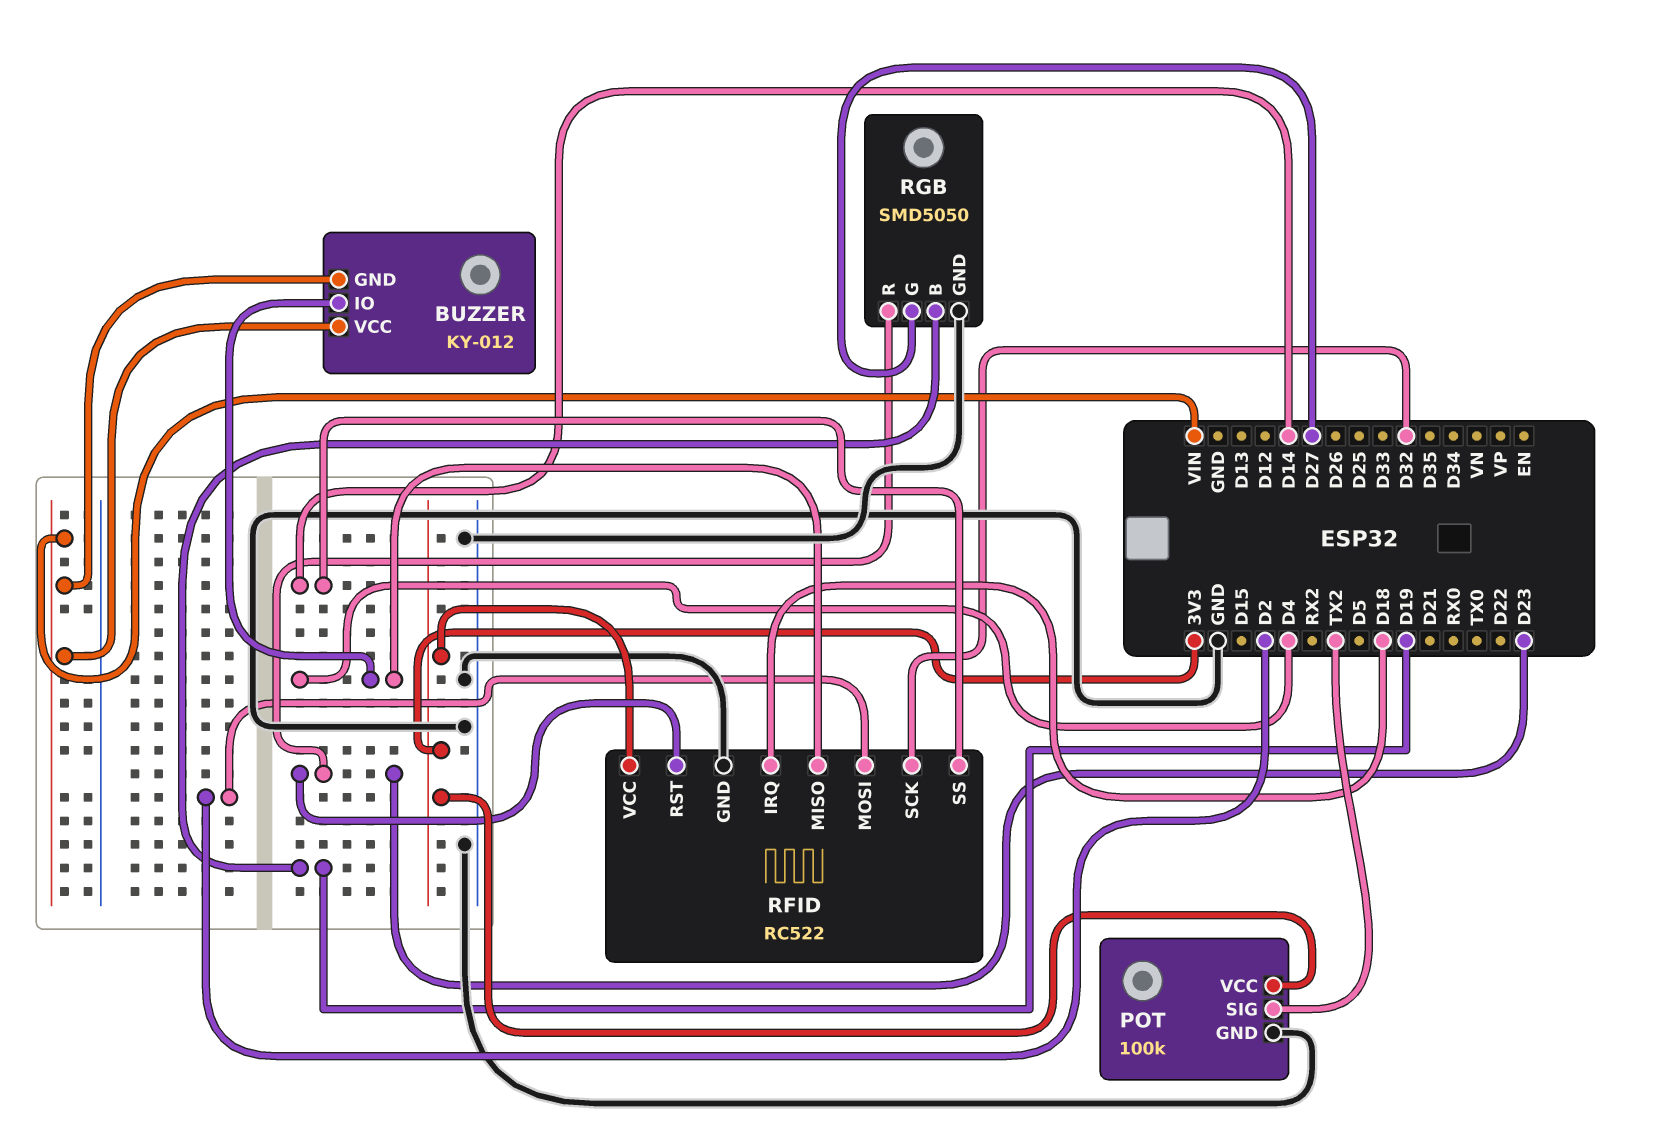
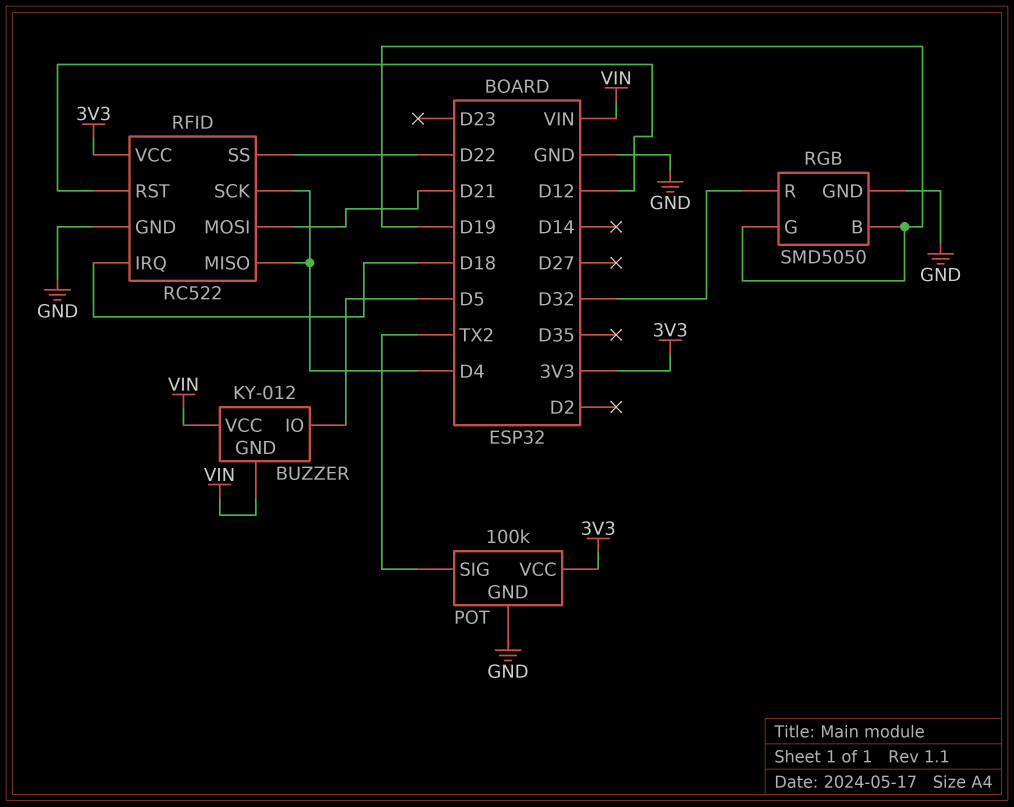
BUZZER pin IO: D4 -> D5
RFID pin MOSI: D2 -> D21
RFID pin RST: D23 -> D12
RFID pin SCK: D32 -> D4
RFID pin SS: D14 -> D22
RGB pin G: D27 -> D19
RGB pin R: D23 -> D32

